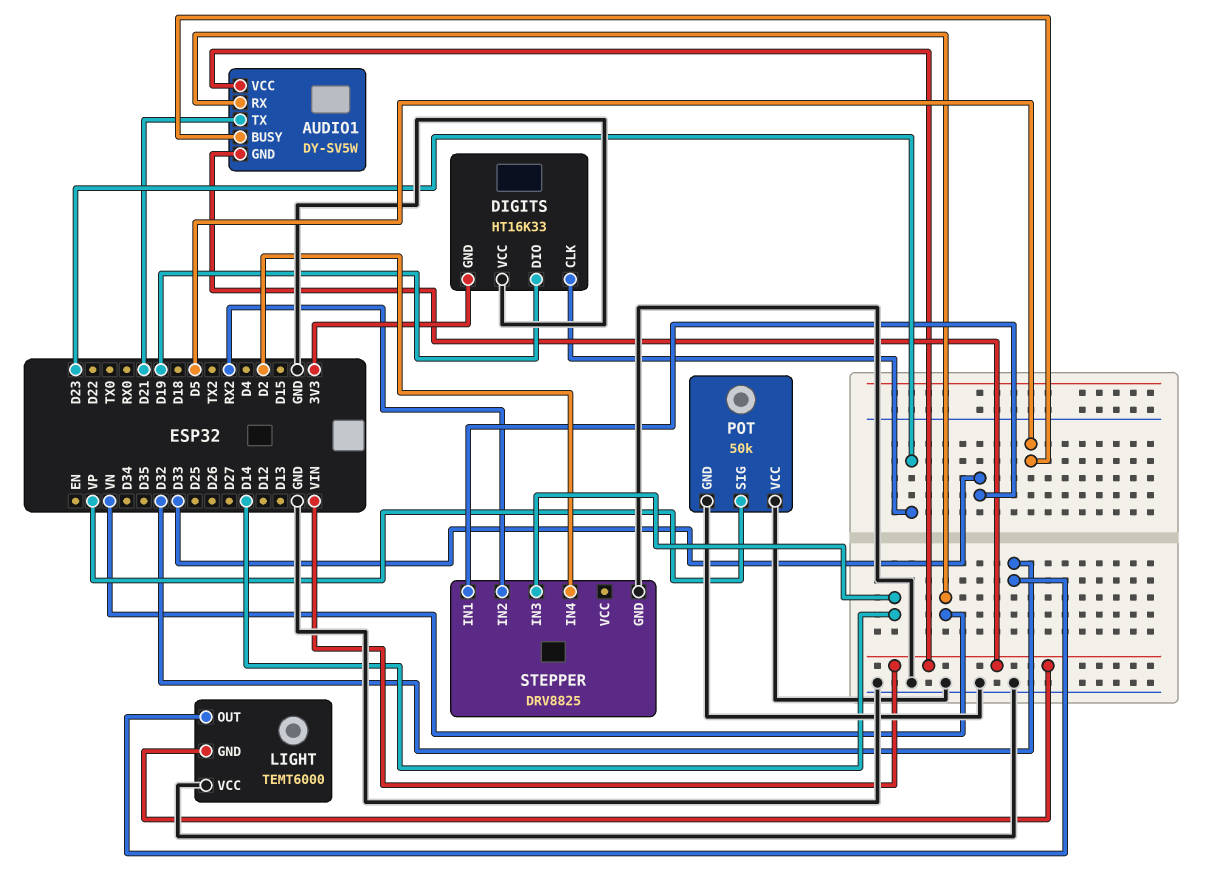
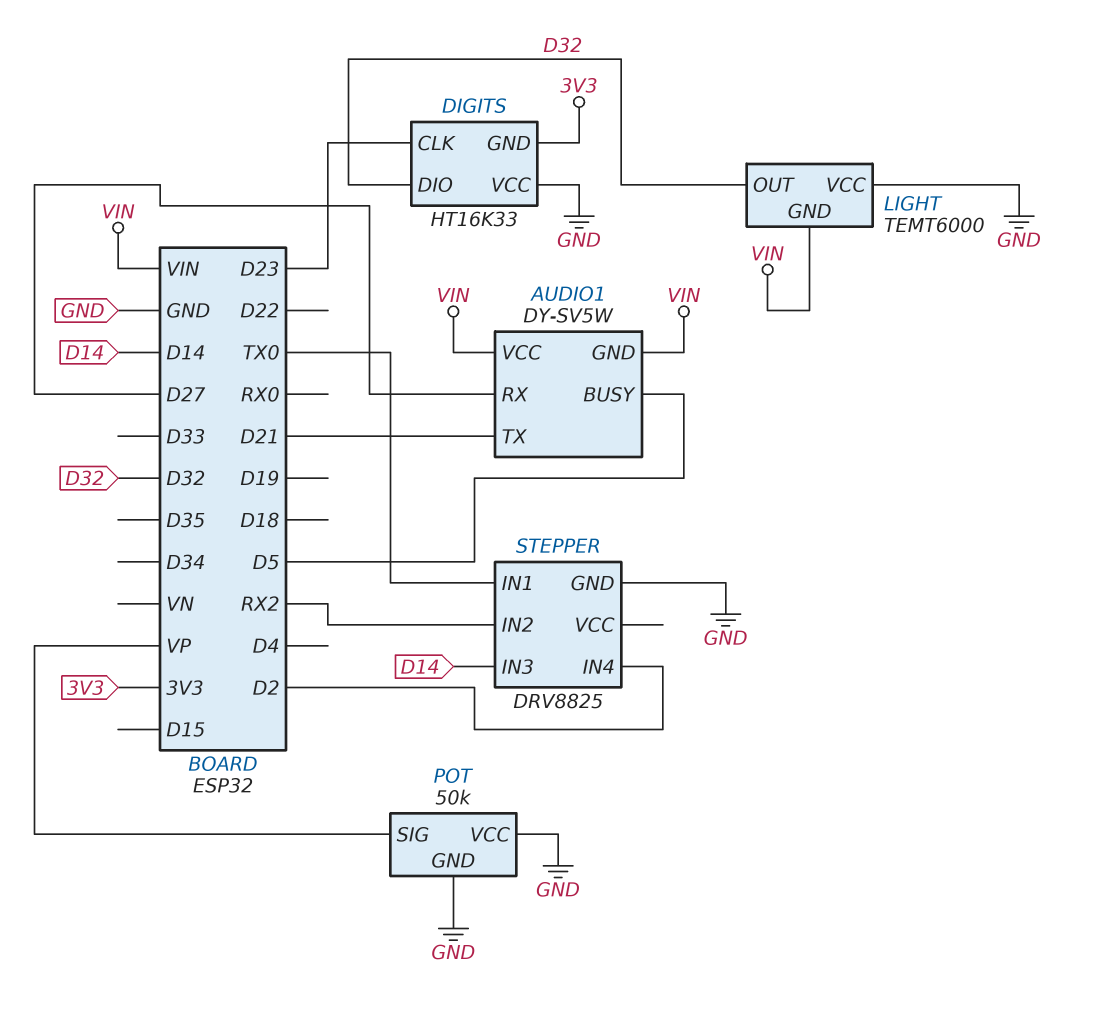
AUDIO1 pin RX: VN -> D27
DIGITS pin DIO: D19 -> D32
STEPPER pin IN1: D33 -> TX0

